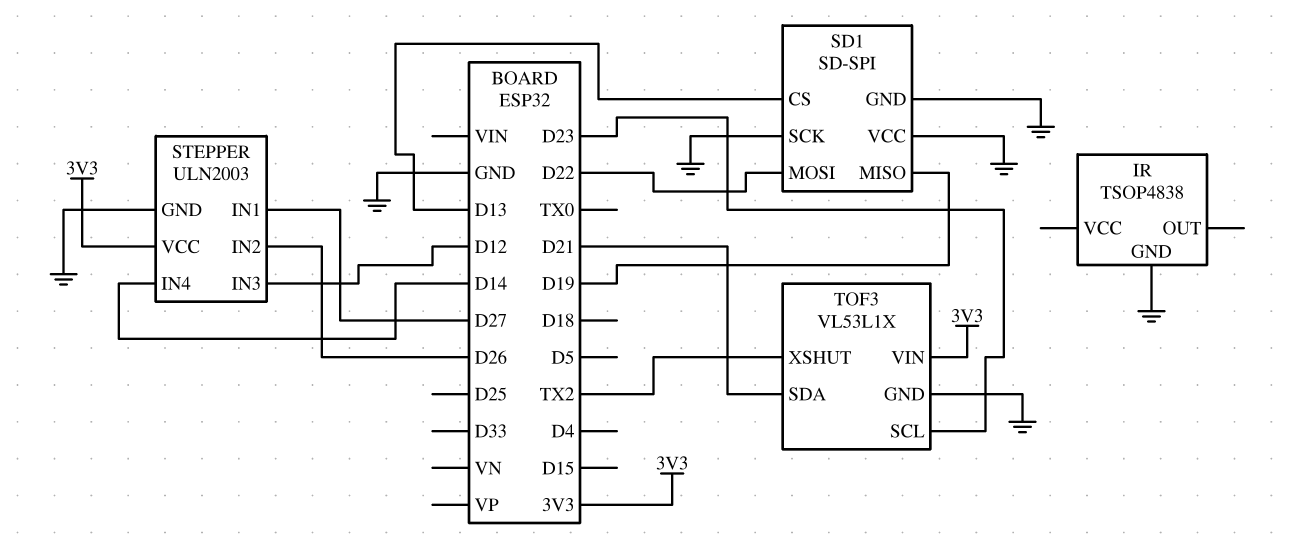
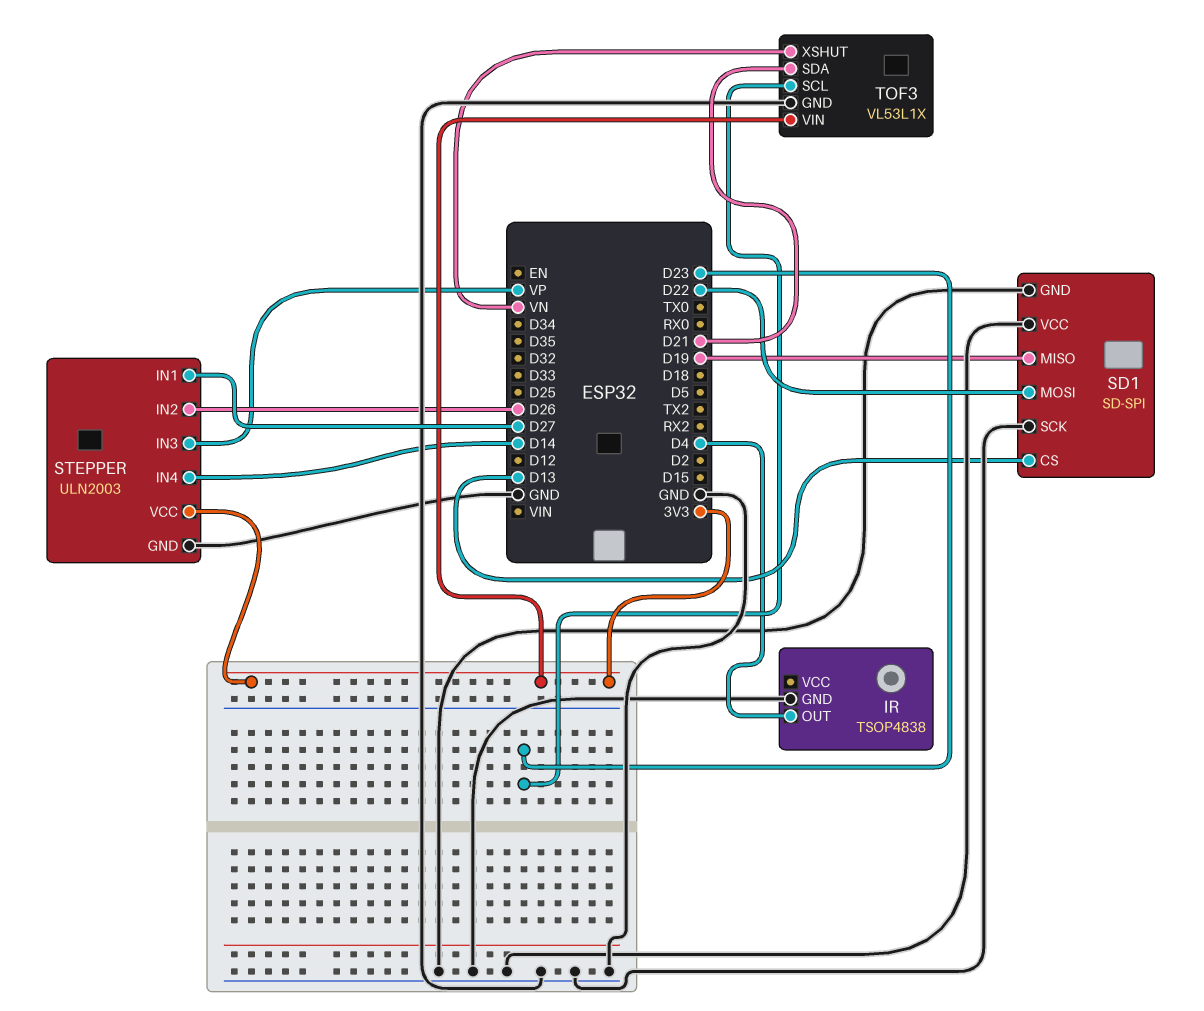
IR pin OUT: none -> D4
STEPPER pin IN3: D12 -> VP
TOF3 pin XSHUT: TX2 -> VN

